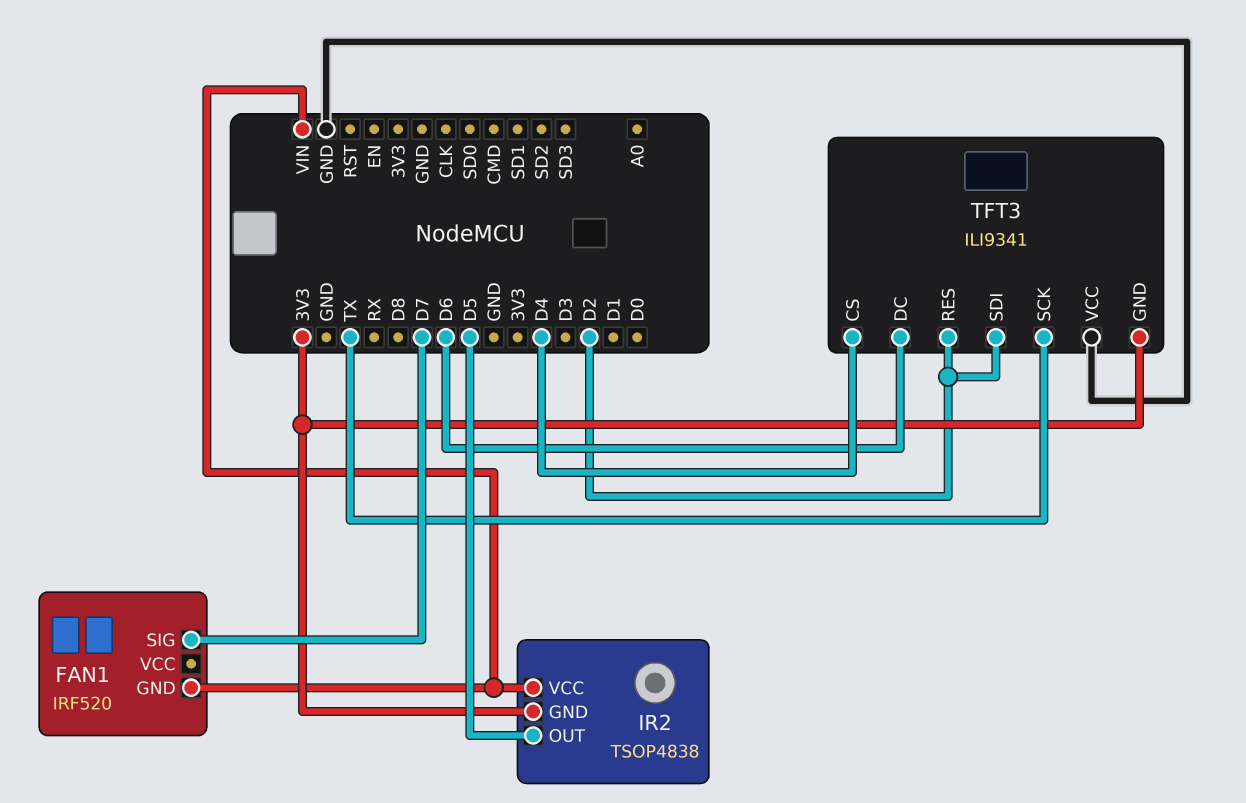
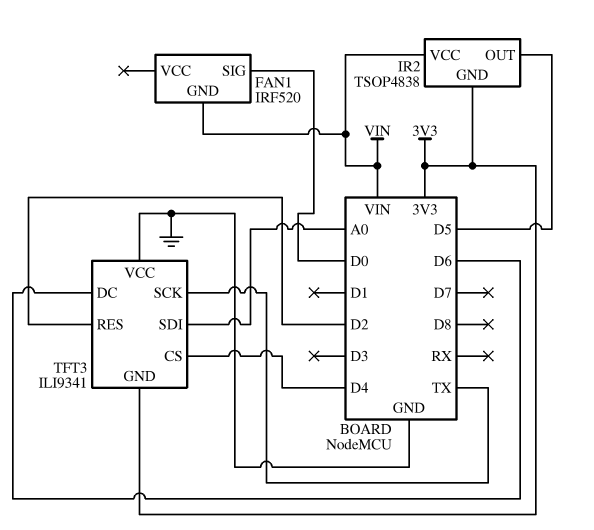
FAN1 pin SIG: D7 -> D0
TFT3 pin SDI: D2 -> A0

